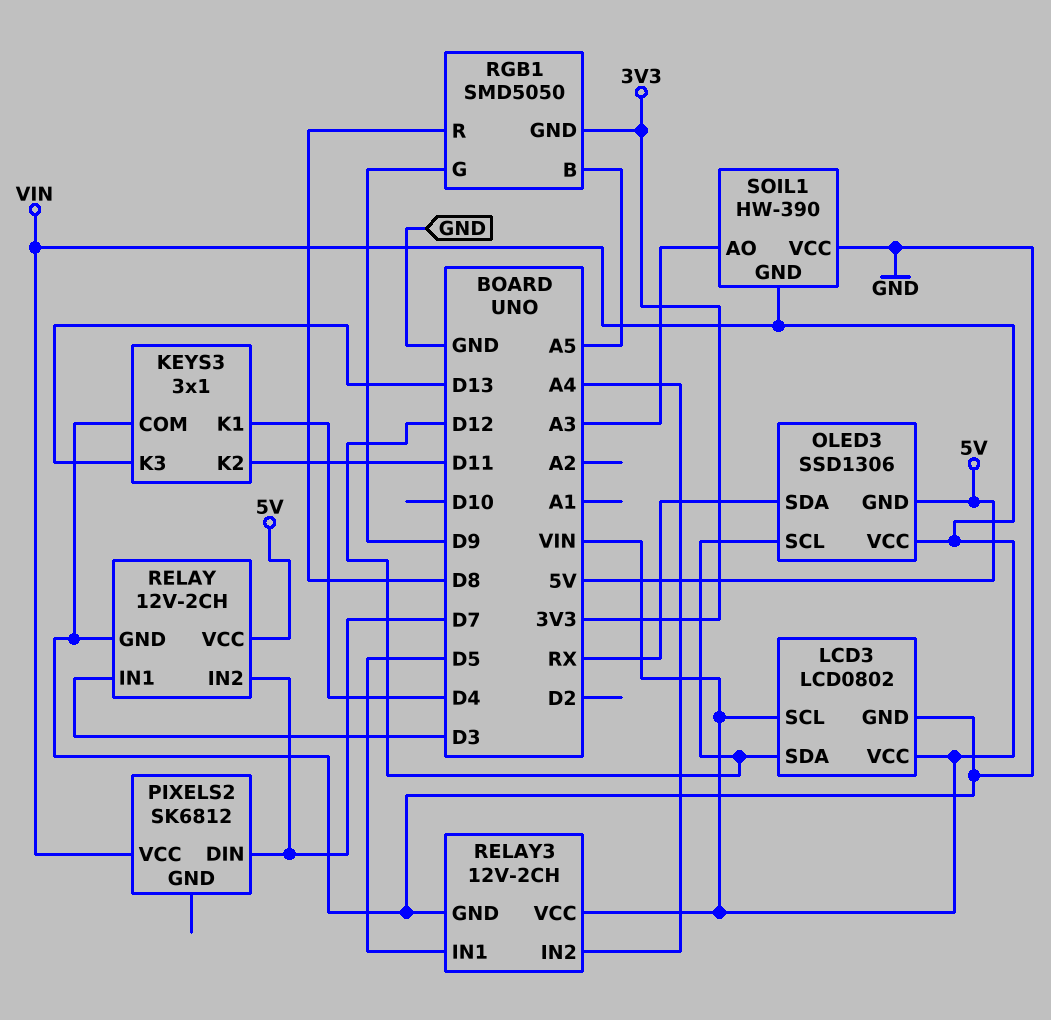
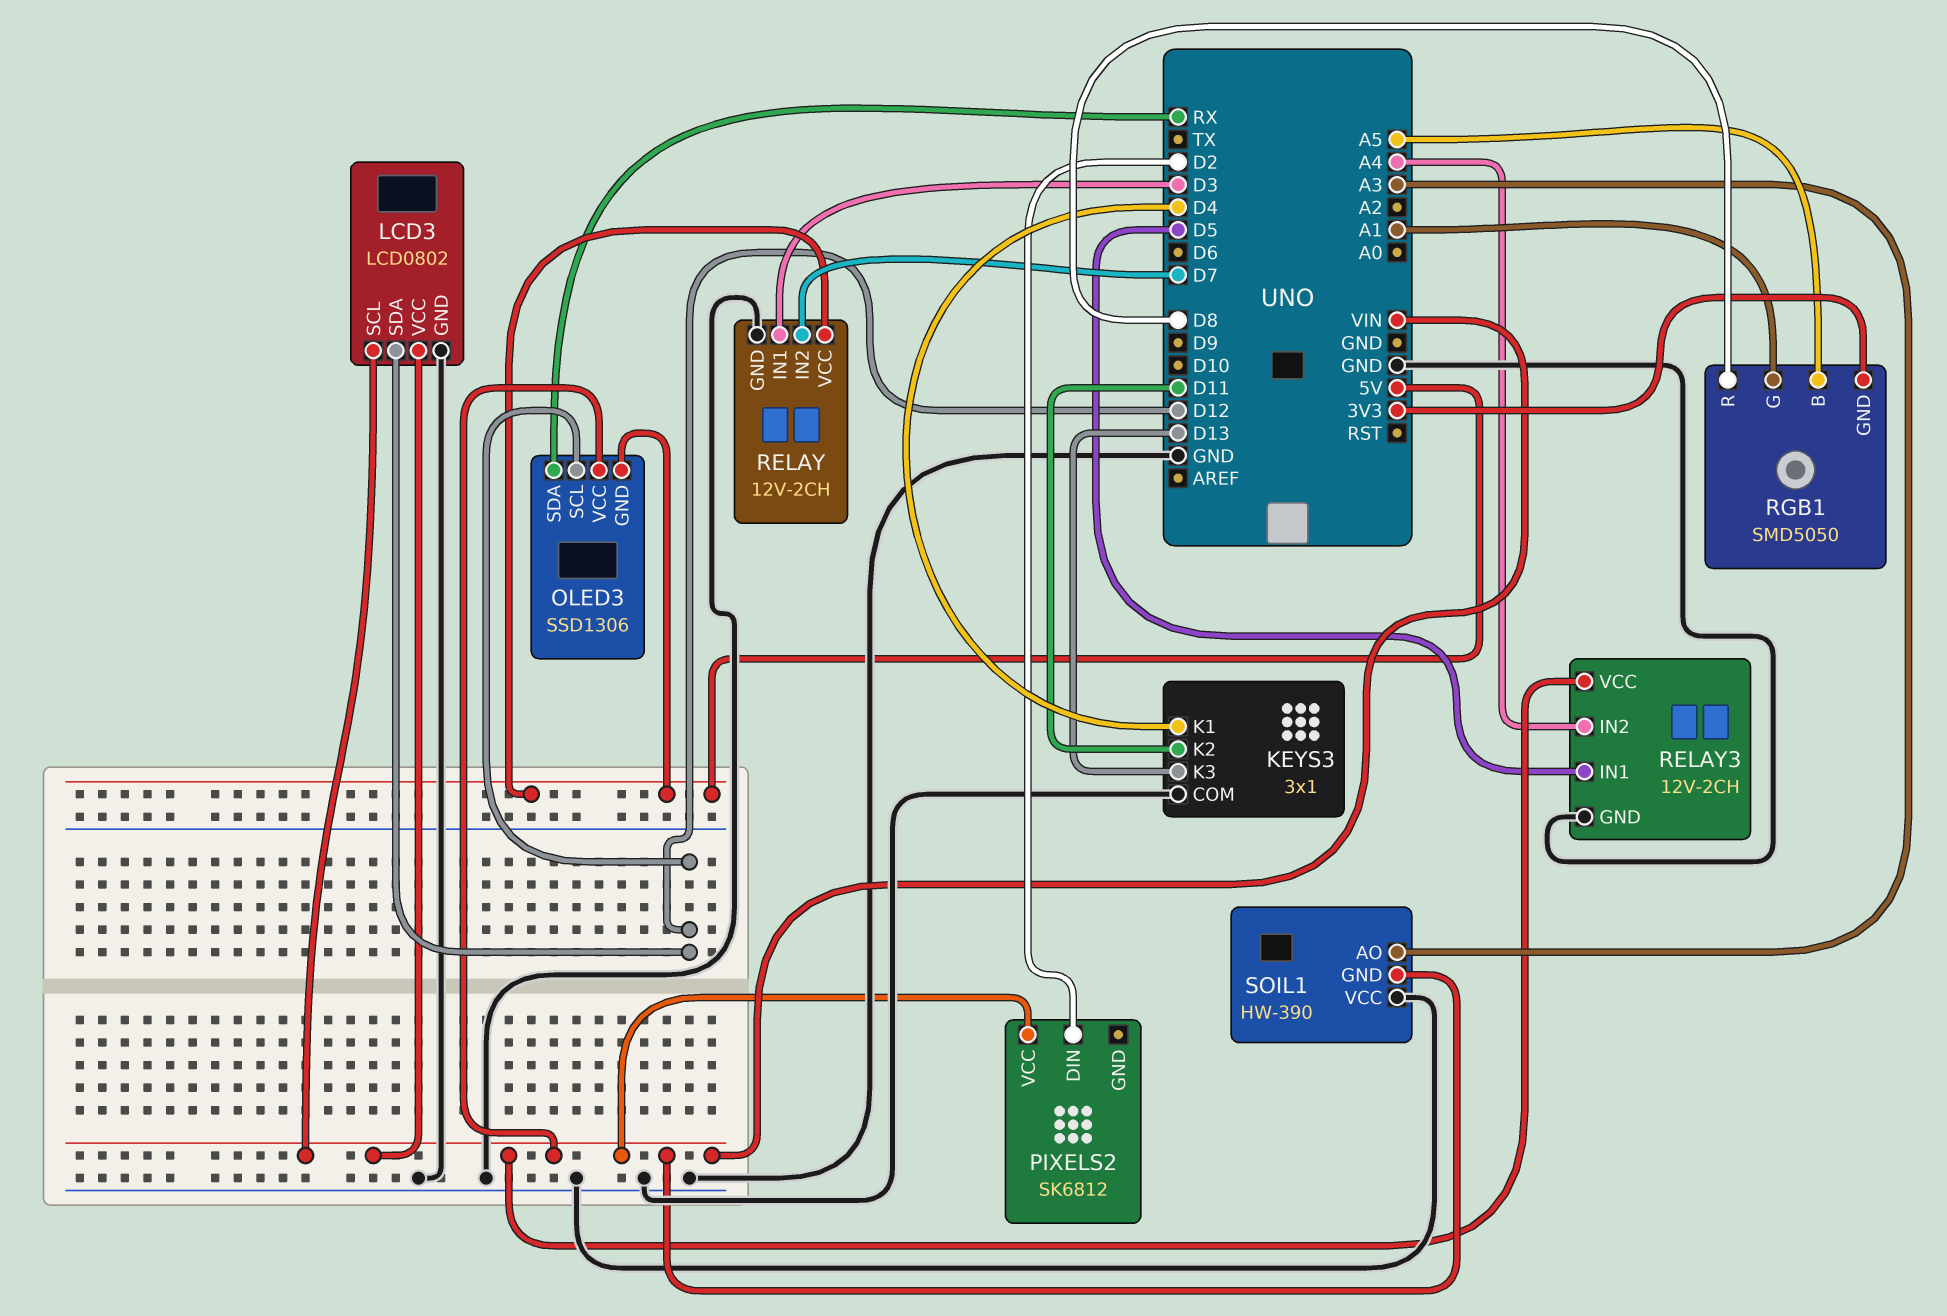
PIXELS2 pin DIN: D7 -> D2
RGB1 pin G: D9 -> A1

